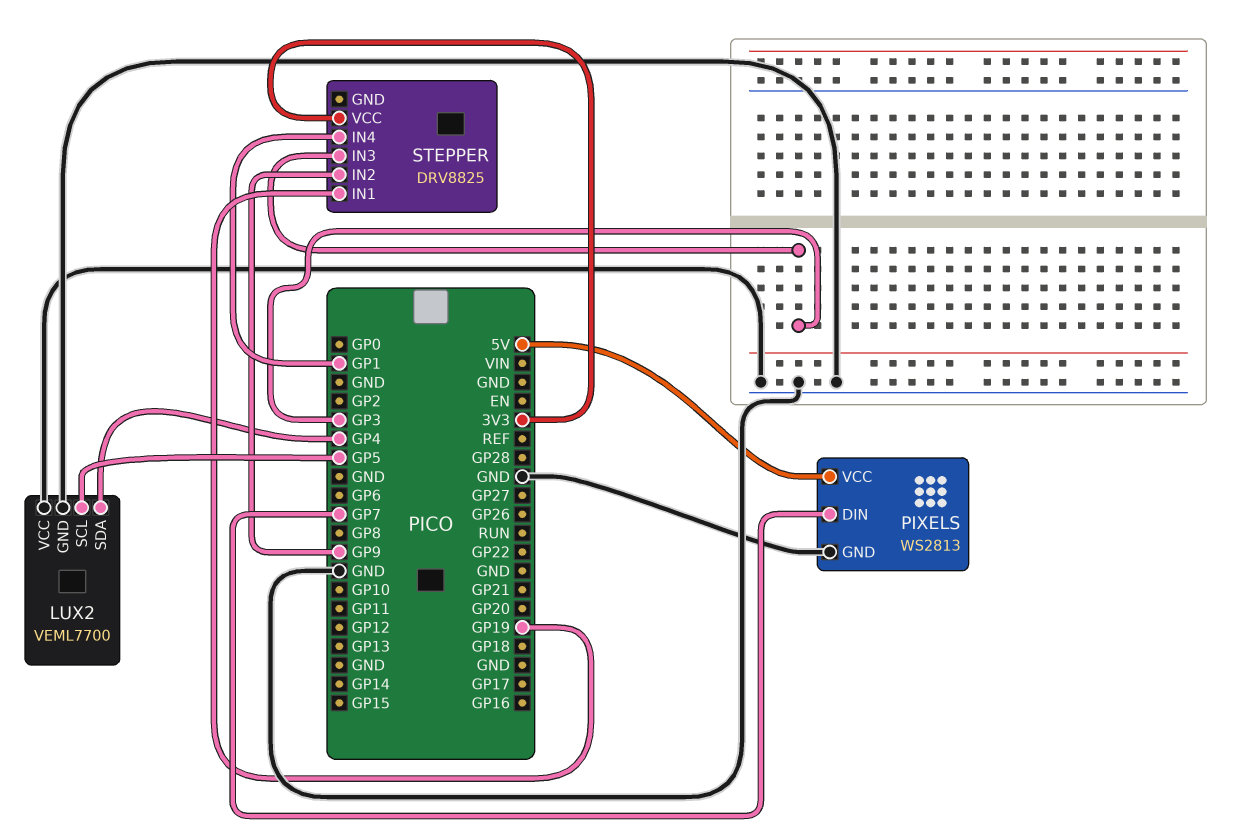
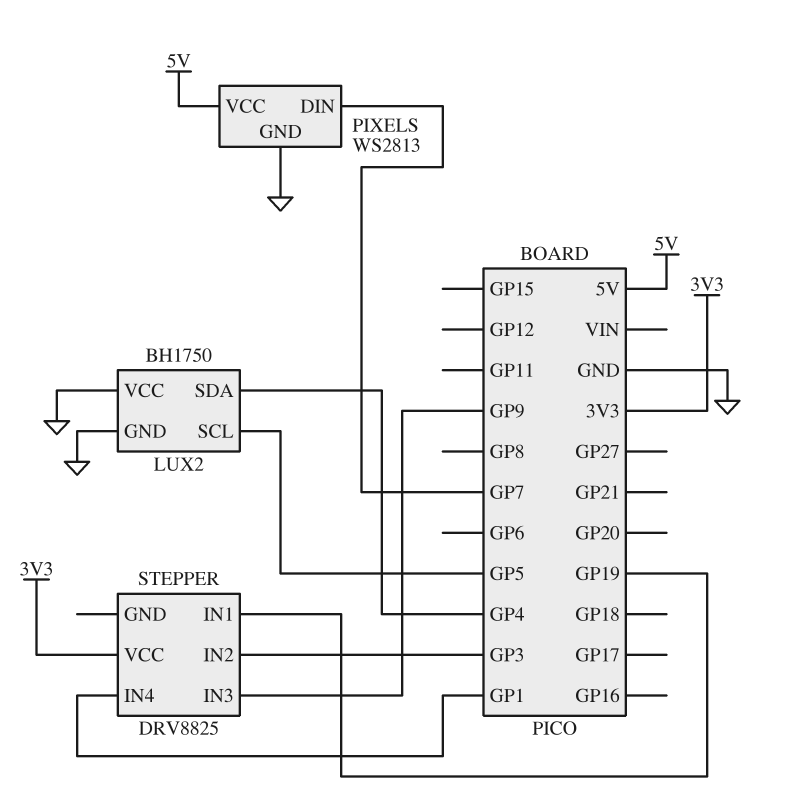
LUX2: VEML7700 -> BH1750
STEPPER pin IN2: GP9 -> GP3
STEPPER pin IN3: GP3 -> GP9

